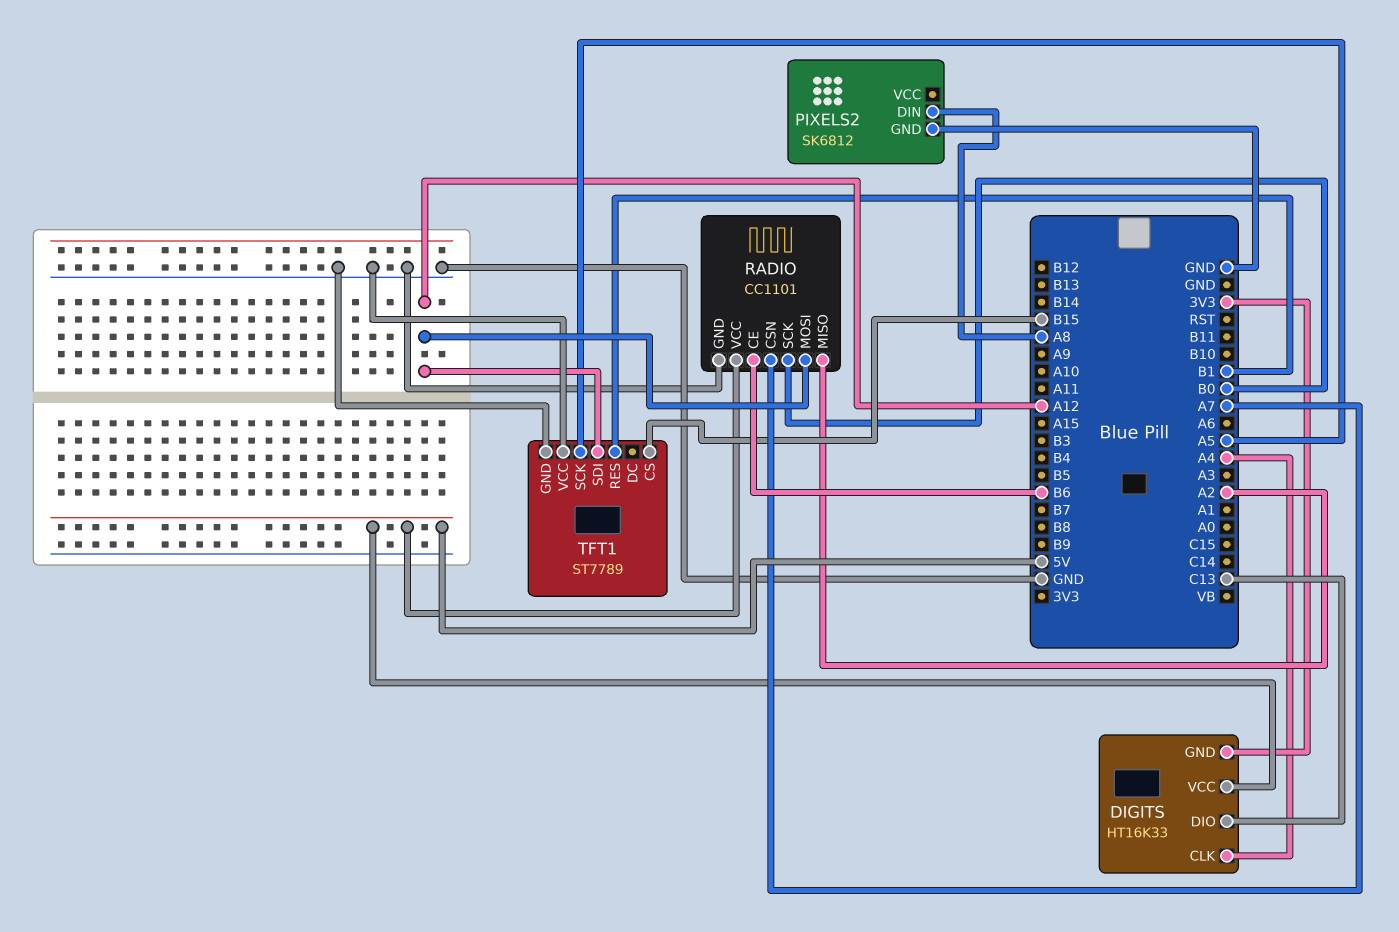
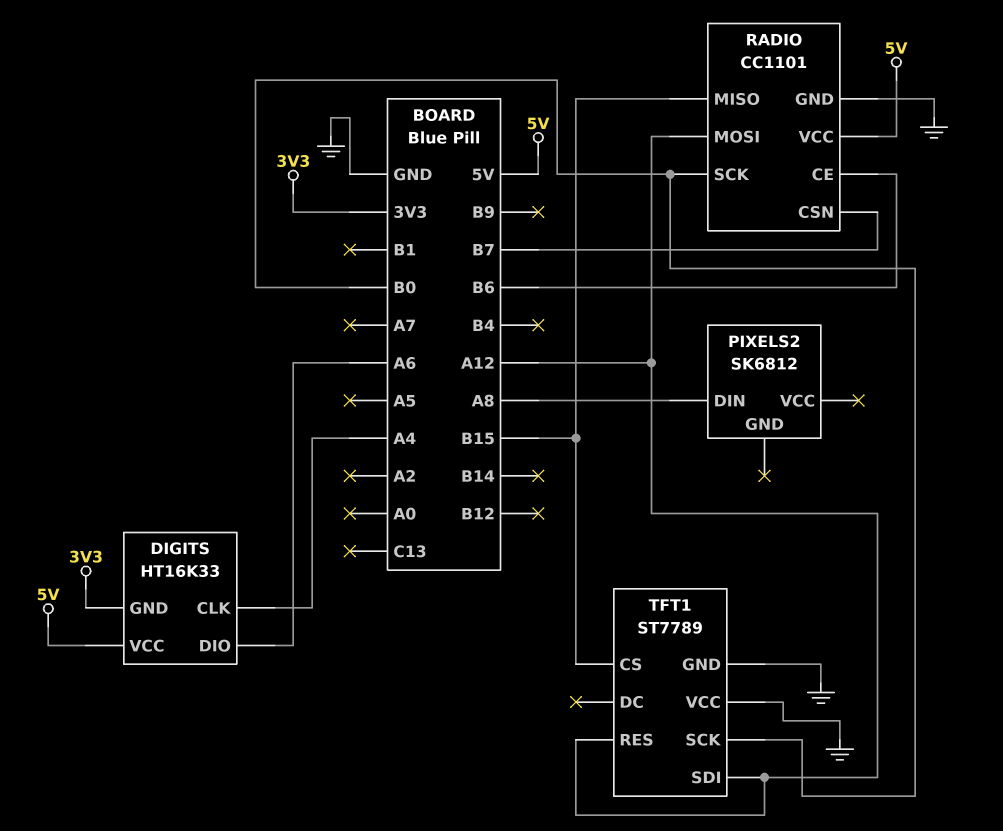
DIGITS pin DIO: C13 -> A6
PIXELS2 pin GND: GND -> none
RADIO pin CSN: A7 -> B7
RADIO pin MISO: A2 -> B15
TFT1 pin RES: B1 -> A12
TFT1 pin SCK: A5 -> B0

